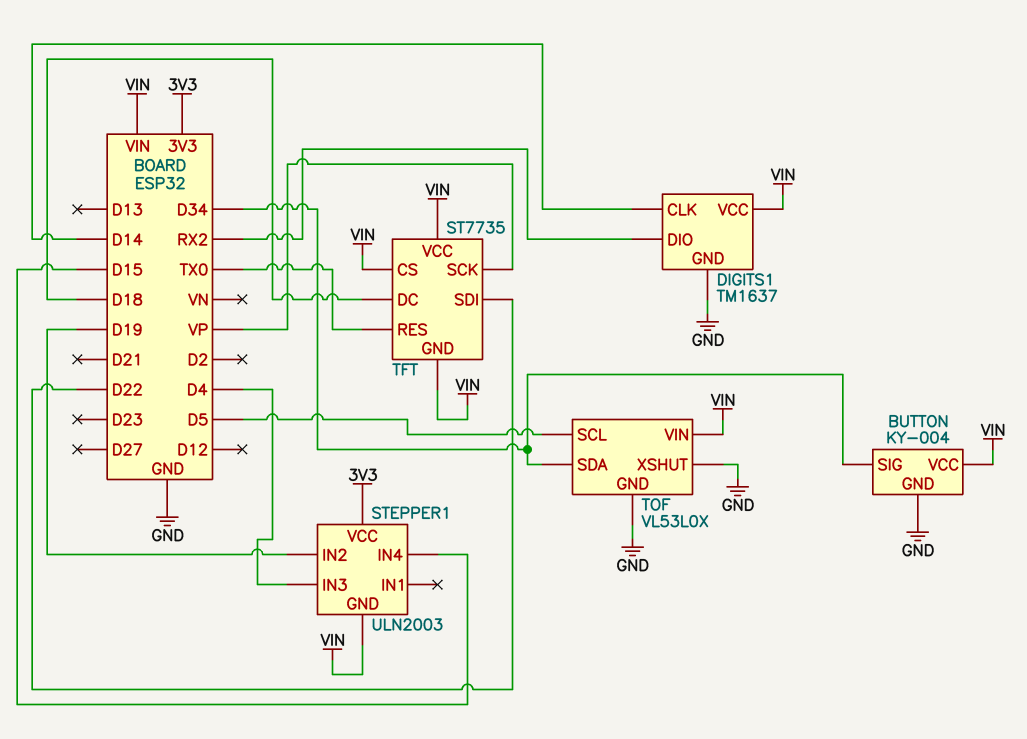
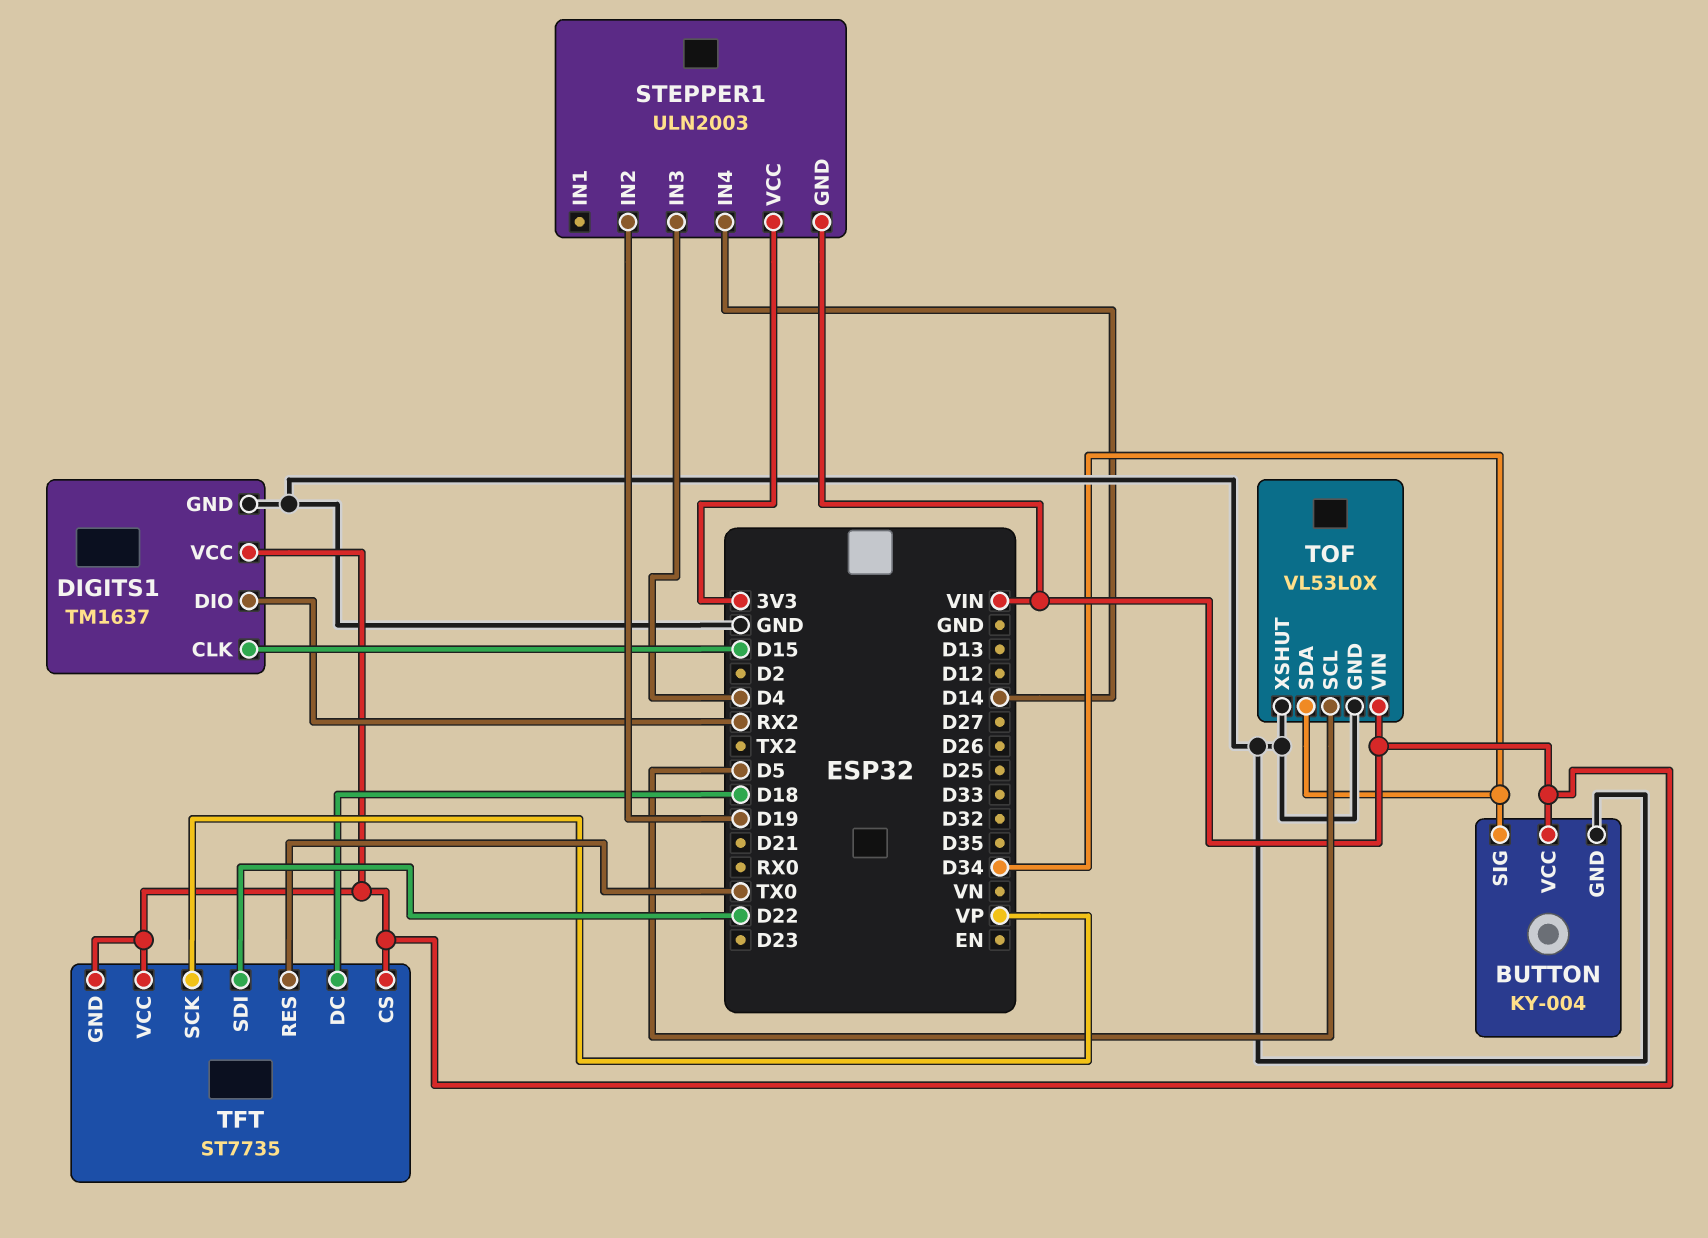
DIGITS1 pin CLK: D14 -> D15
STEPPER1 pin IN4: D15 -> D14

